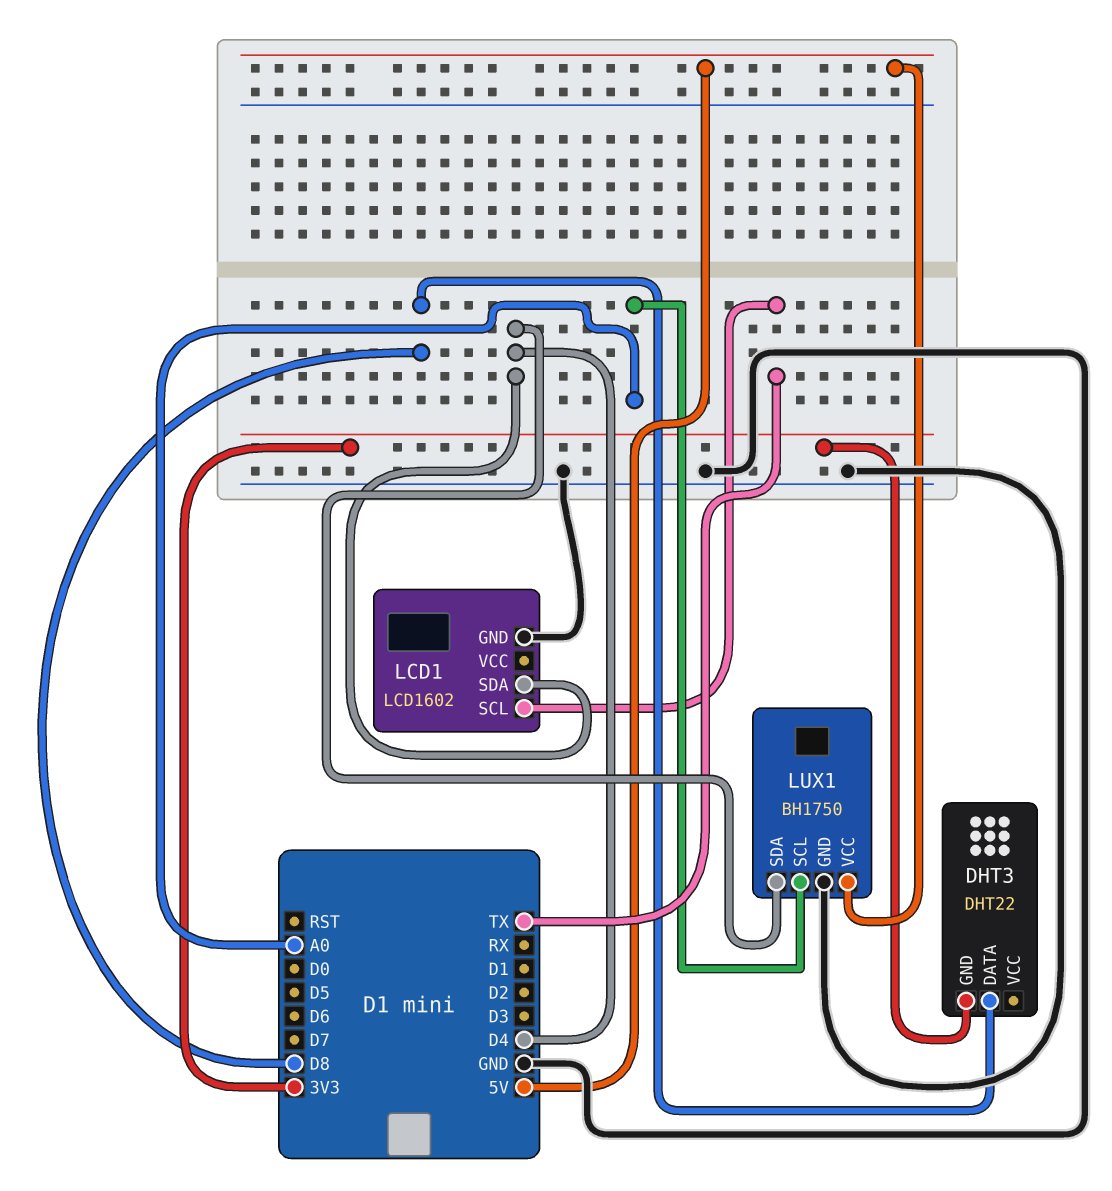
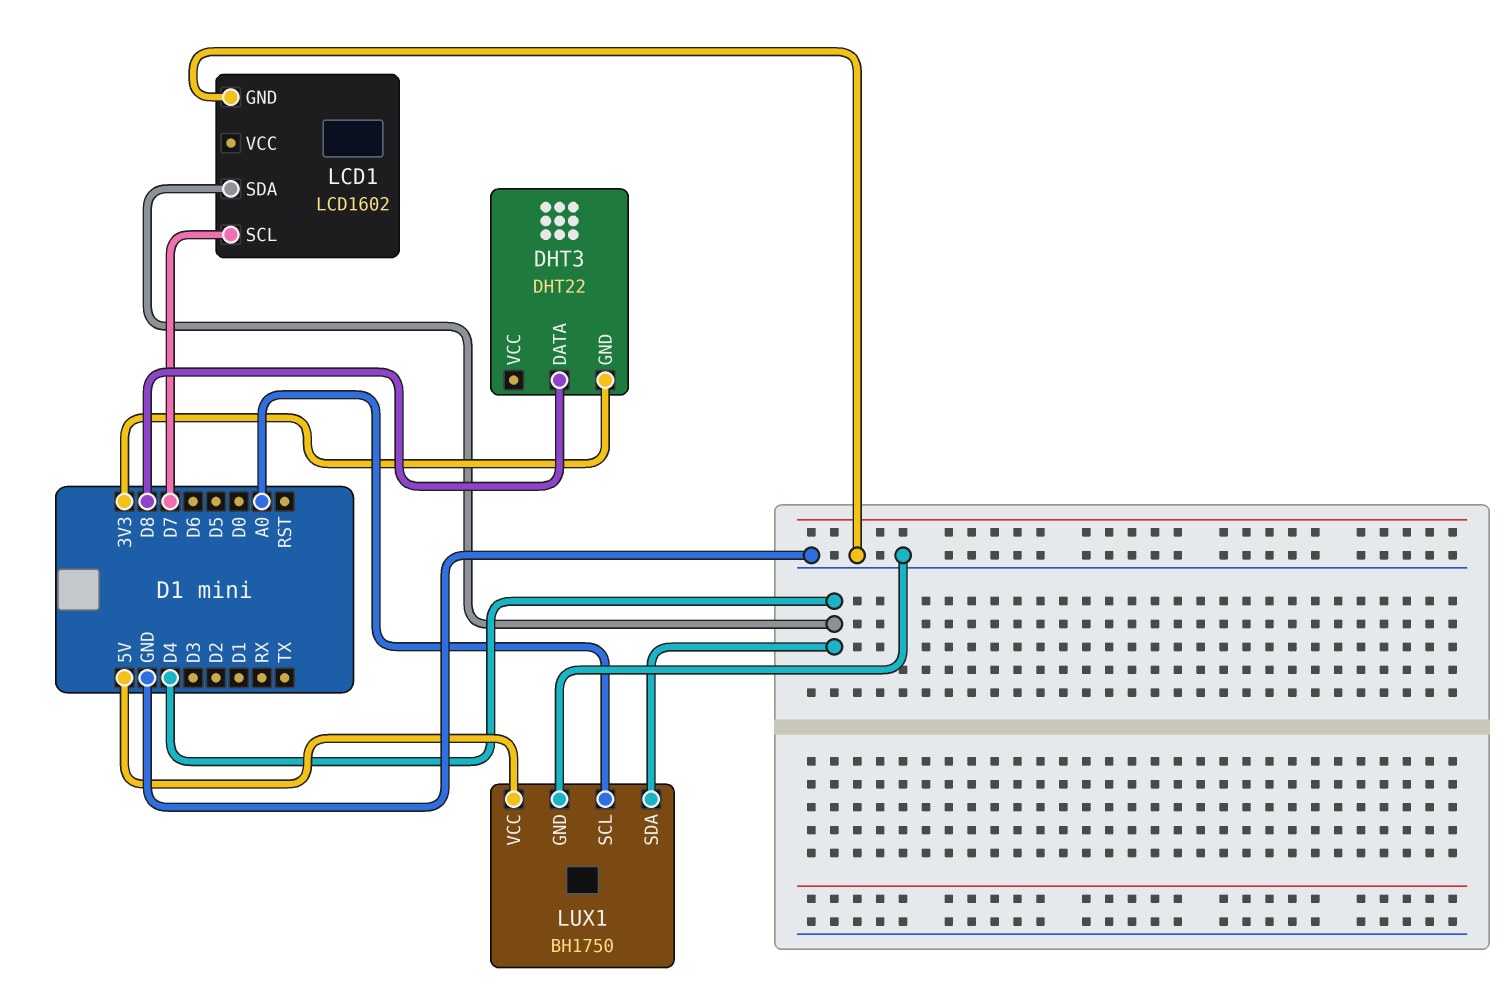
LCD1 pin SCL: TX -> D7

